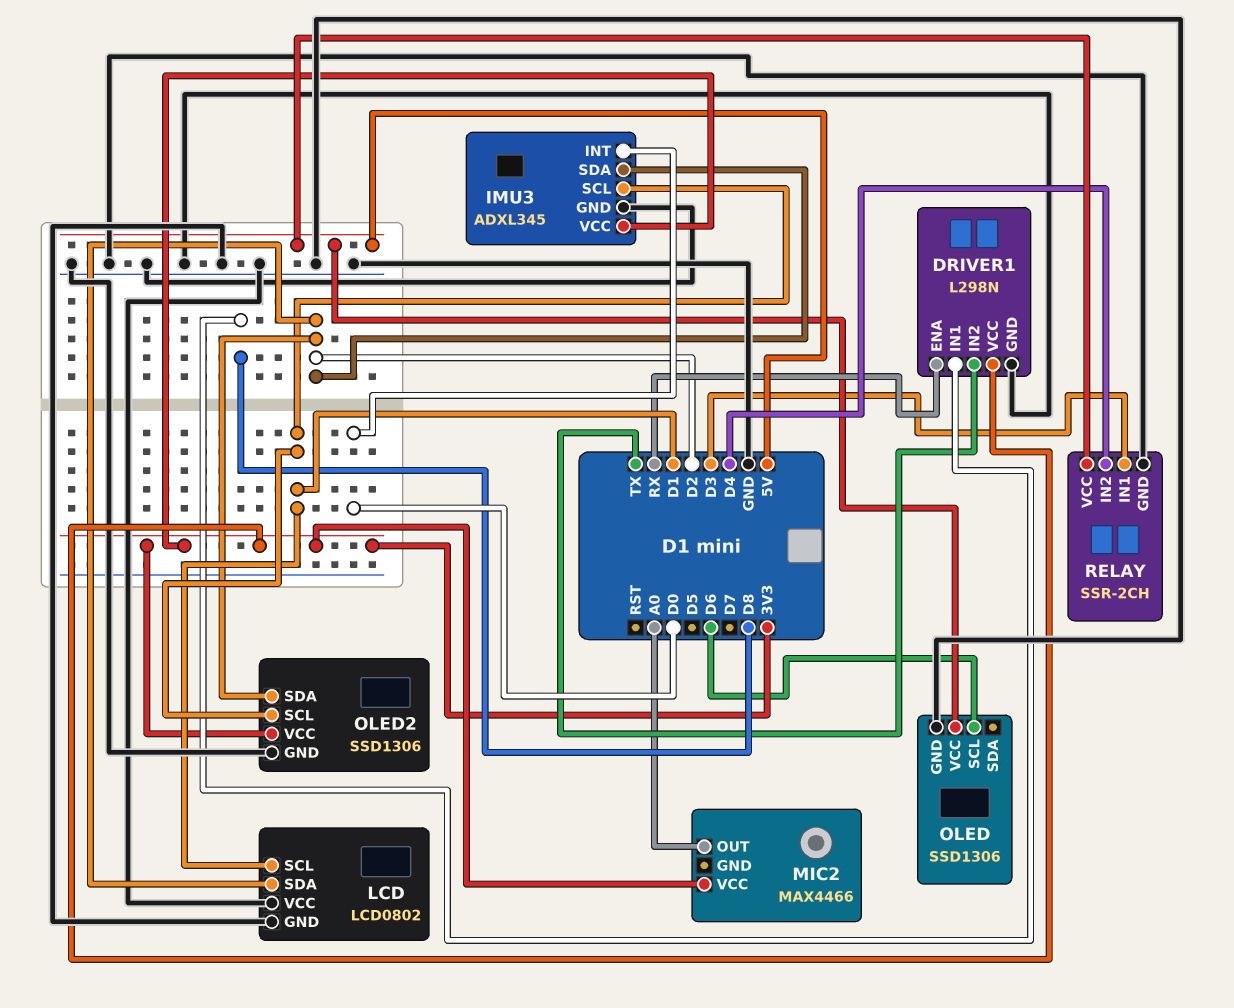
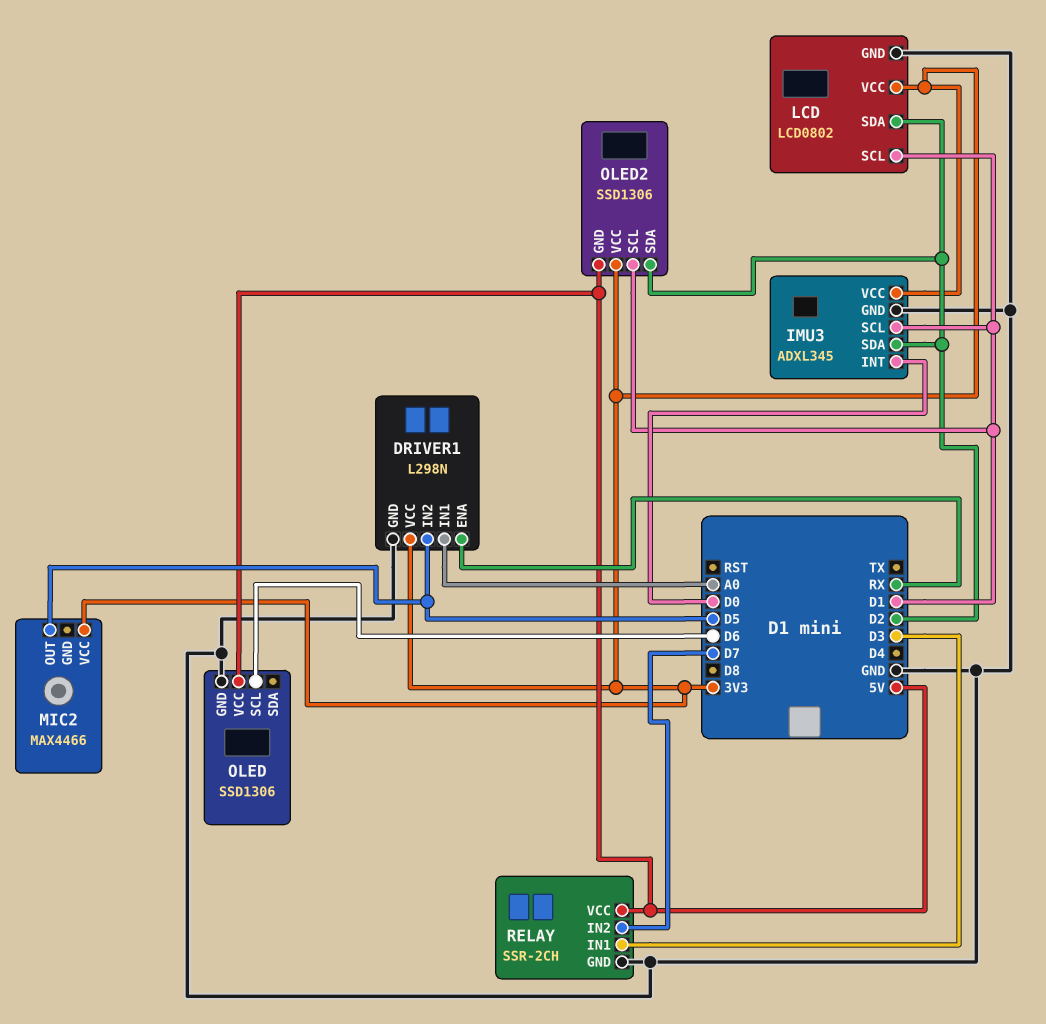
DRIVER1 pin IN1: D8 -> A0
DRIVER1 pin IN2: TX -> D5
LCD pin VCC: GND -> 3V3
MIC2 pin OUT: A0 -> D5
OLED2 pin GND: GND -> 5V
RELAY pin IN2: D4 -> D7

